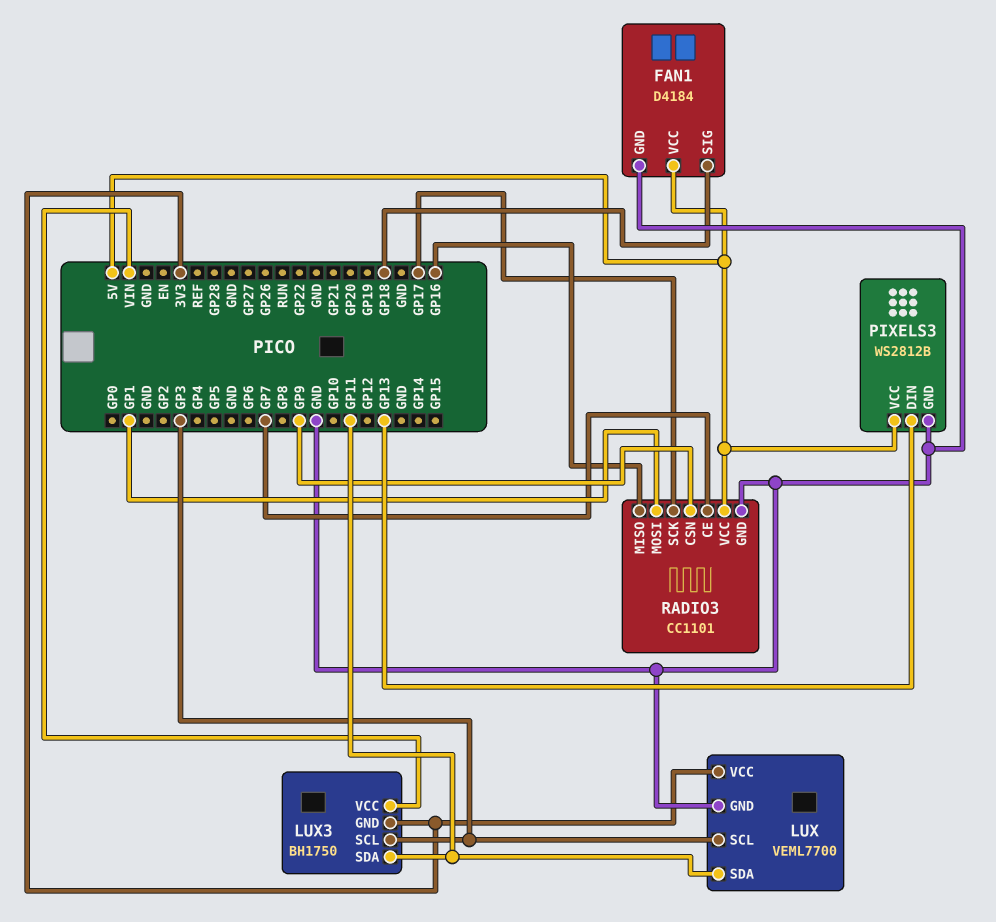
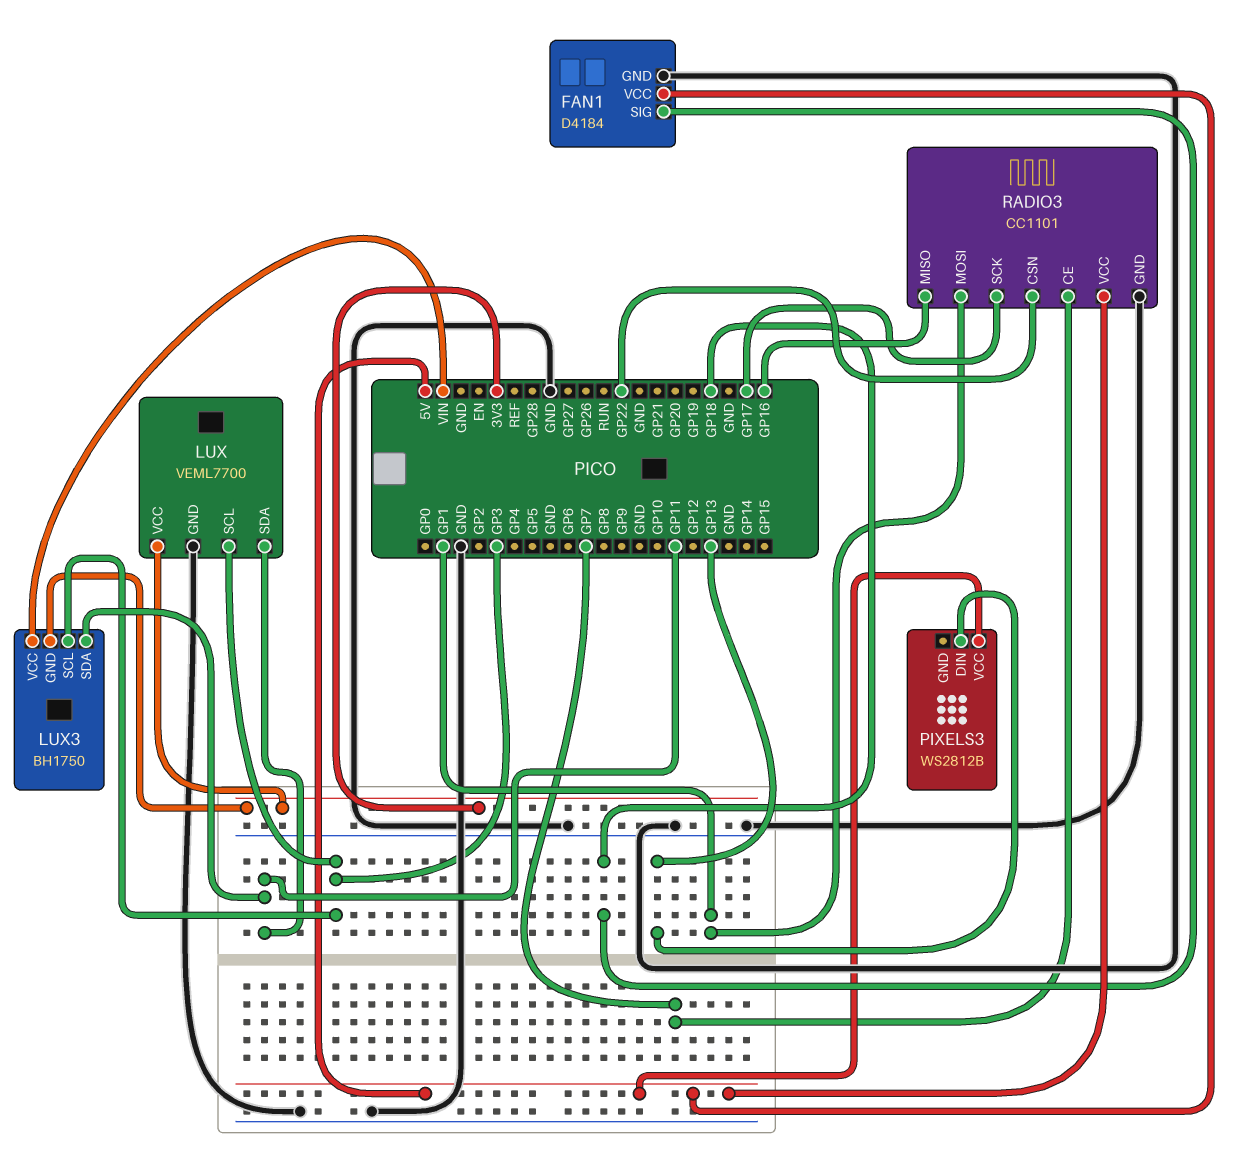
PIXELS3 pin GND: GND -> none
RADIO3 pin CSN: GP9 -> GP22

